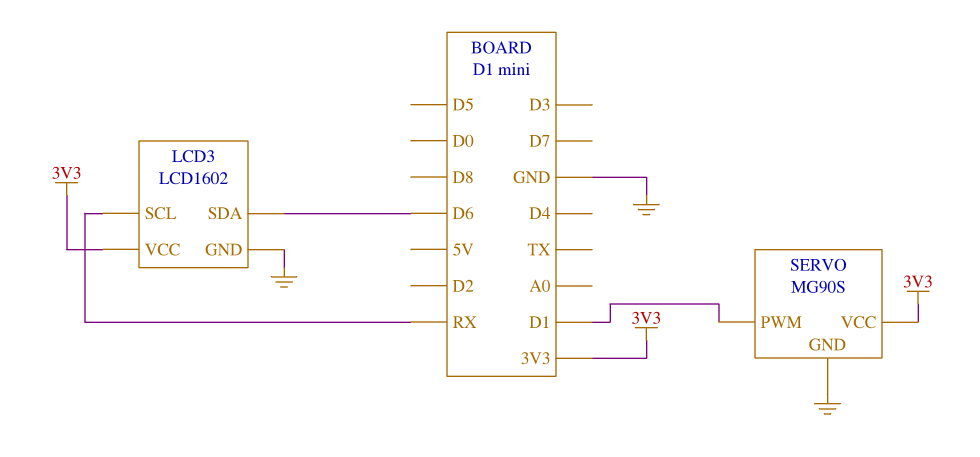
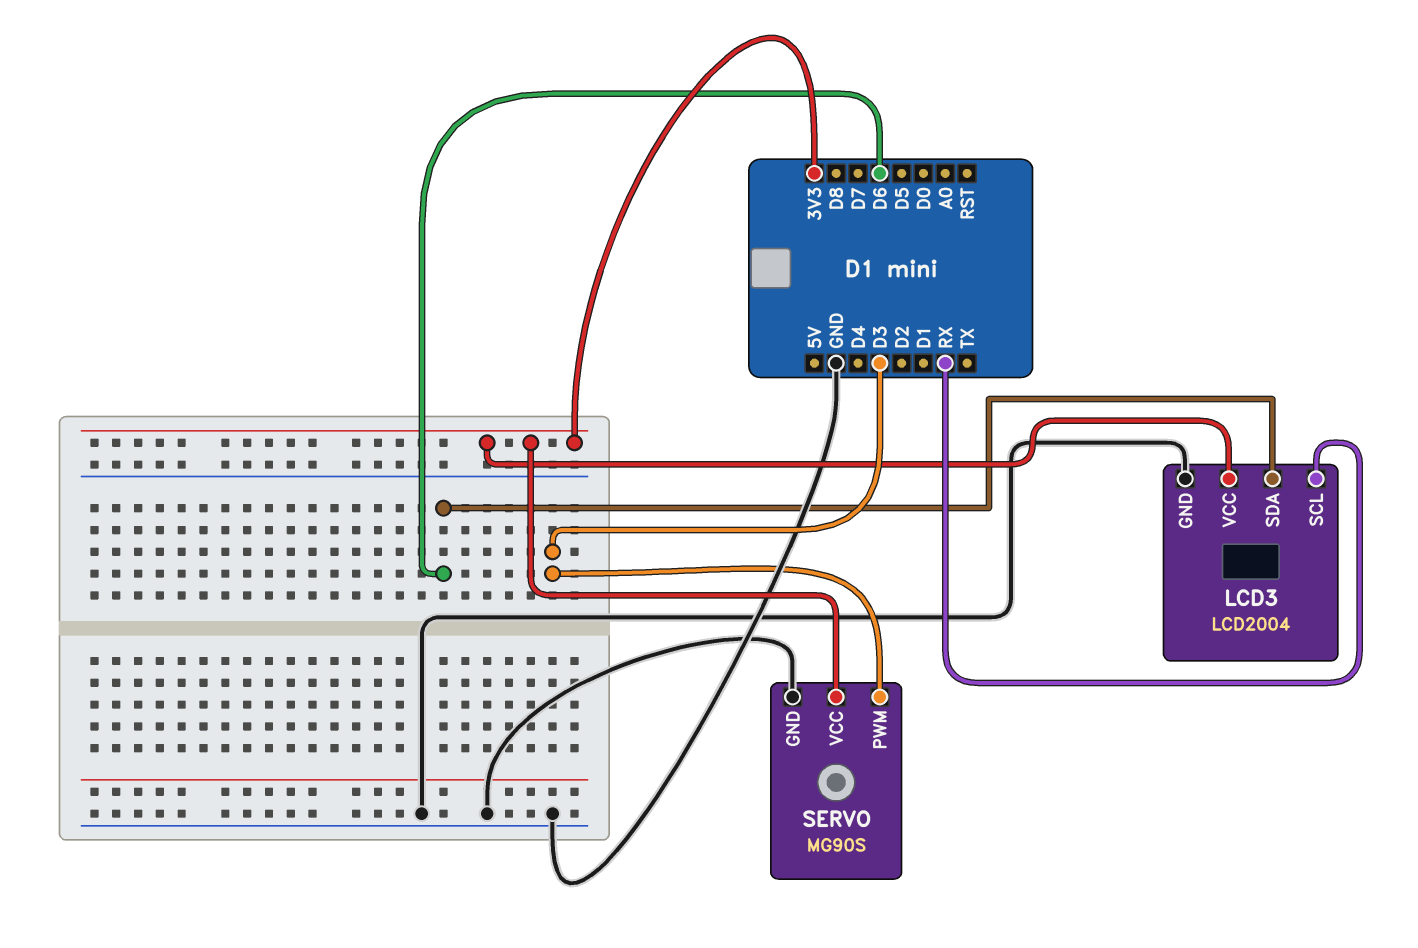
LCD3: LCD1602 -> LCD2004
SERVO pin PWM: D1 -> D3

